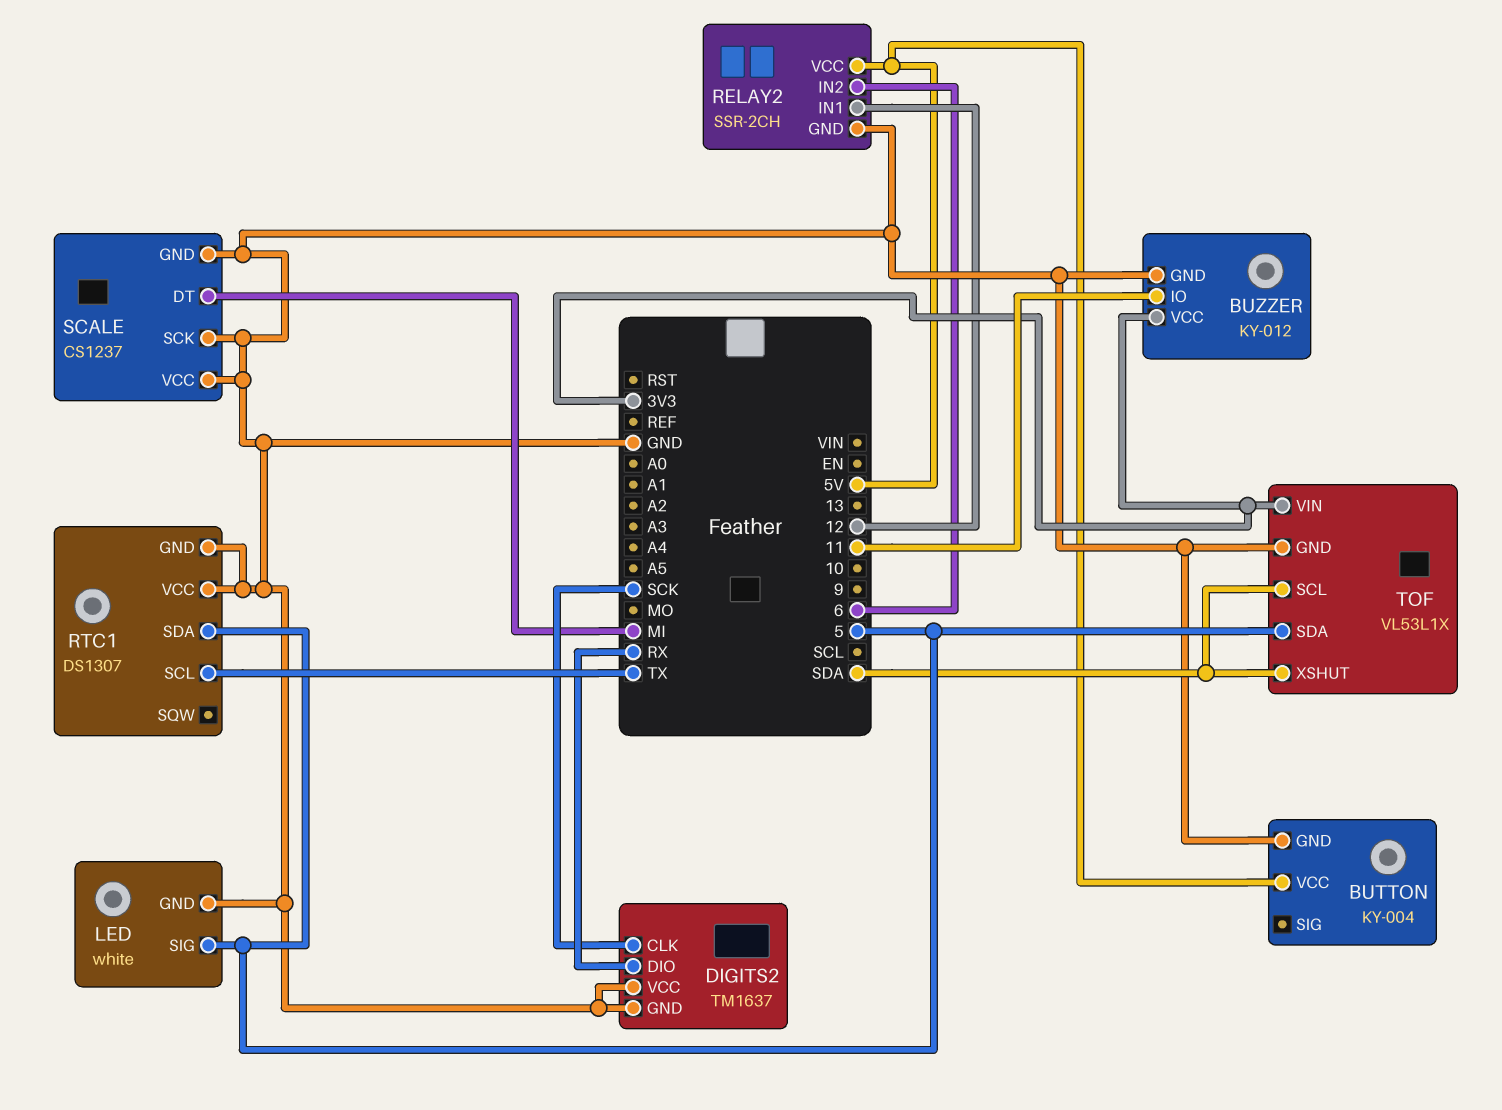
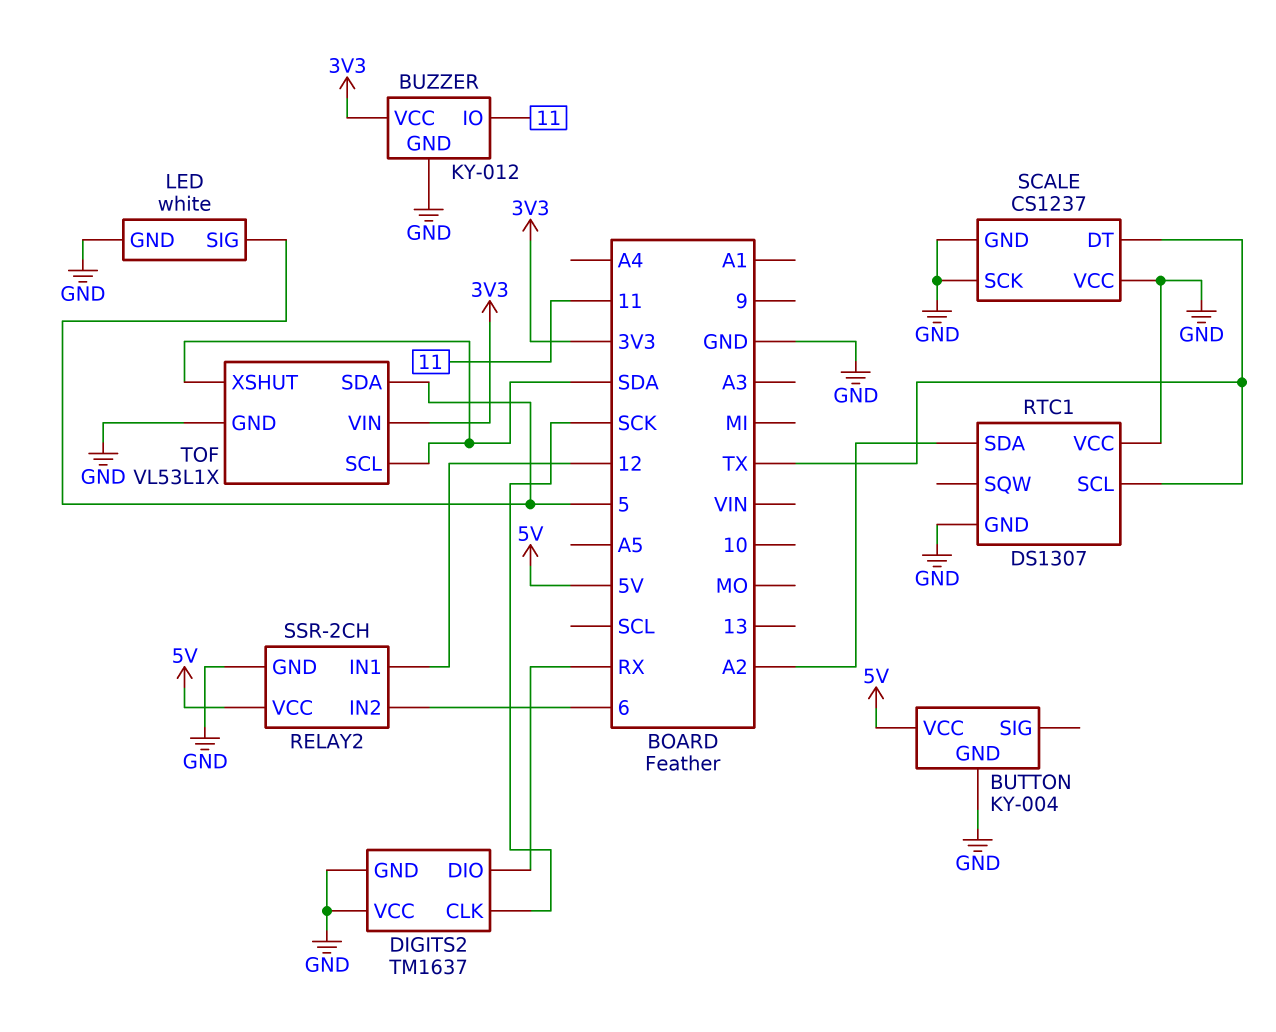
RTC1 pin SDA: 5 -> A2
SCALE pin DT: MI -> TX

